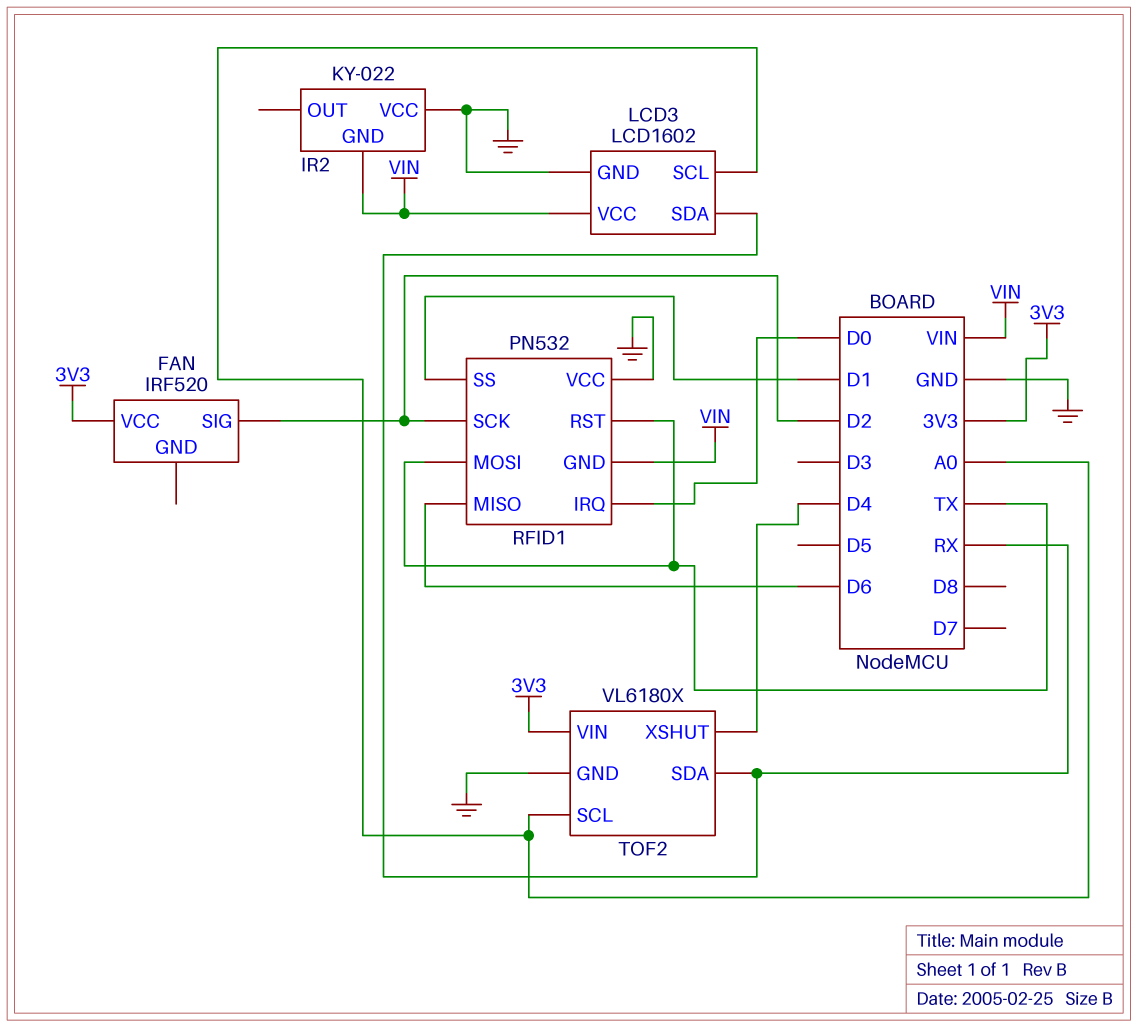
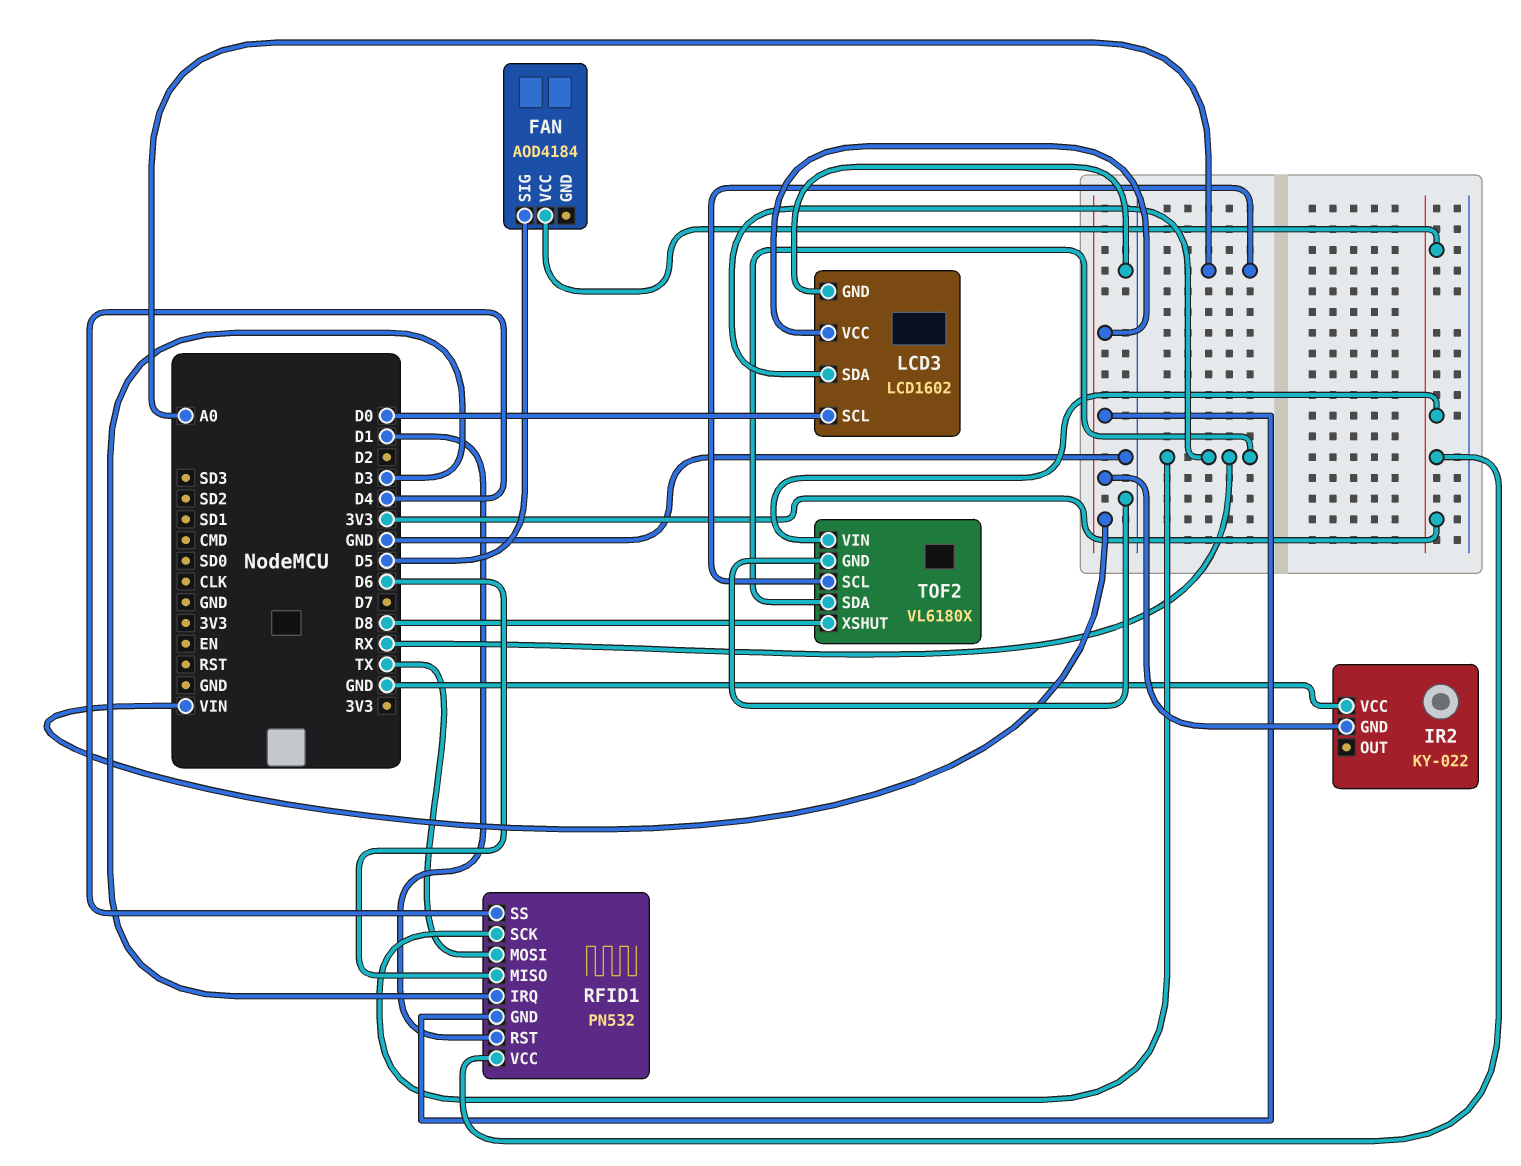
FAN: IRF520 -> AOD4184
FAN pin SIG: D2 -> D5
LCD3 pin SCL: A0 -> D0
RFID1 pin IRQ: D0 -> D3
RFID1 pin RST: TX -> D1
RFID1 pin SCK: D2 -> RX
RFID1 pin SS: D1 -> D4
RFID1 pin VCC: GND -> 3V3
TOF2 pin XSHUT: D4 -> D8

